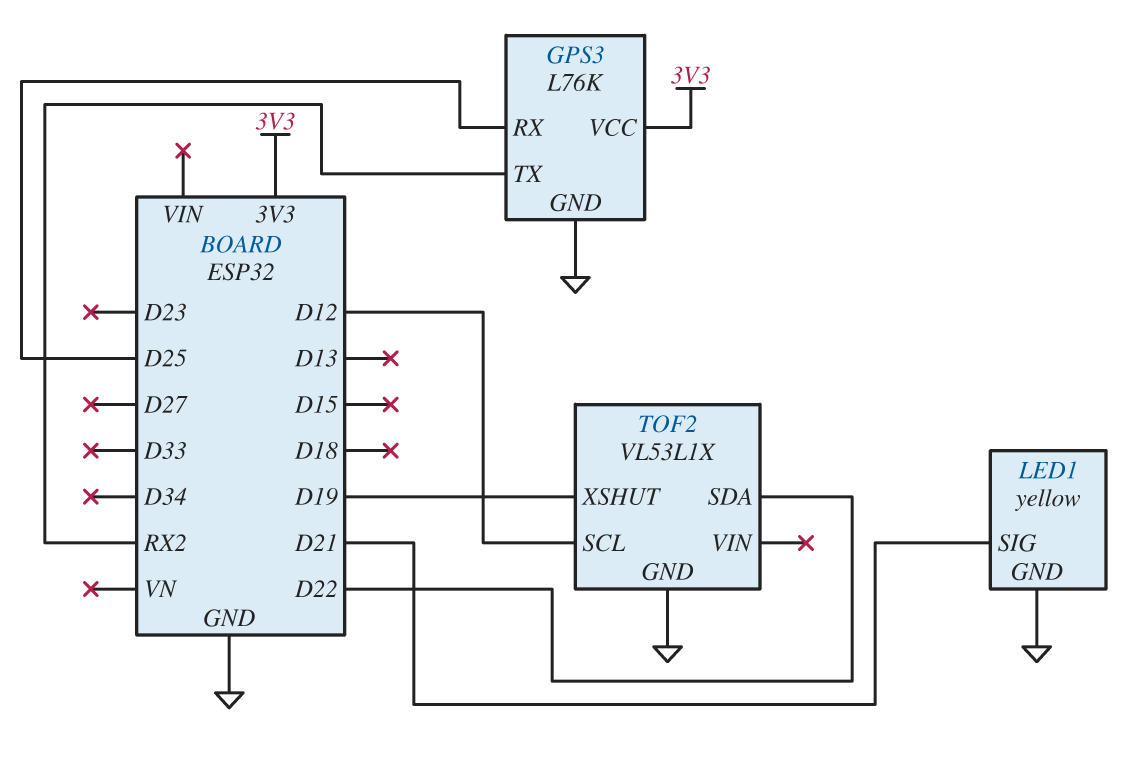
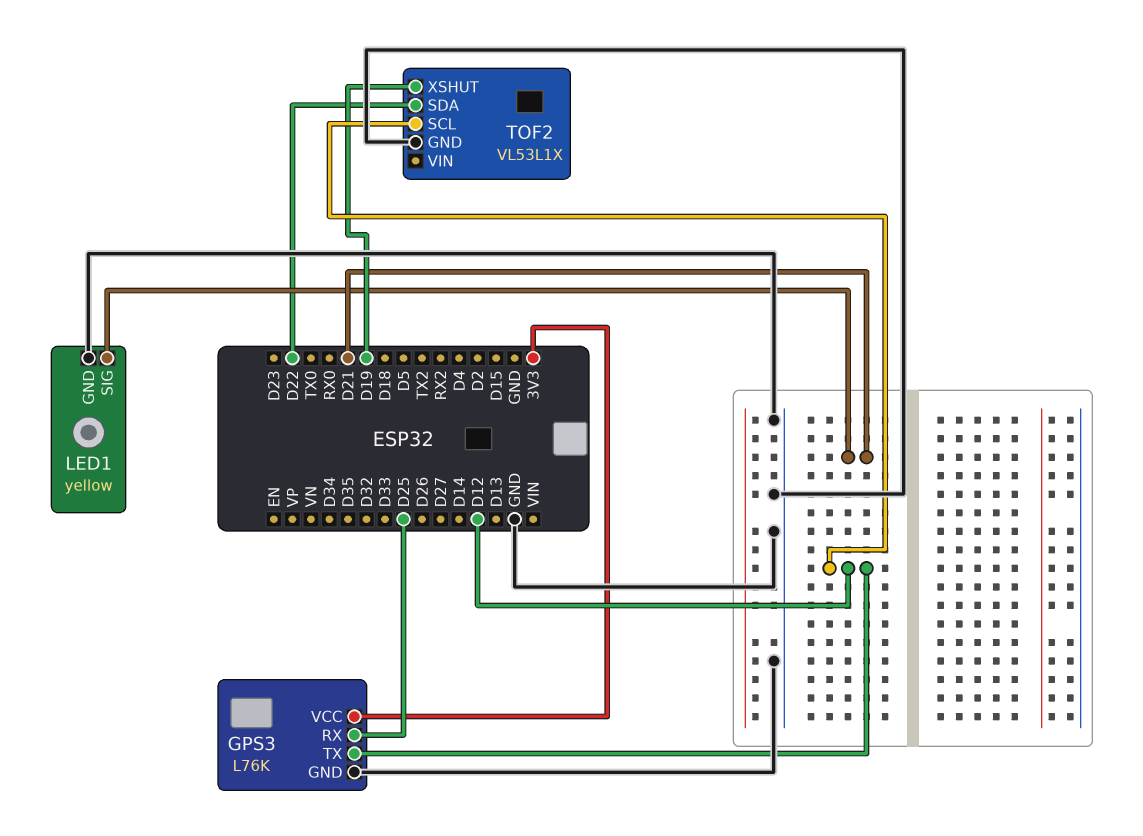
GPS3 pin TX: RX2 -> D12

